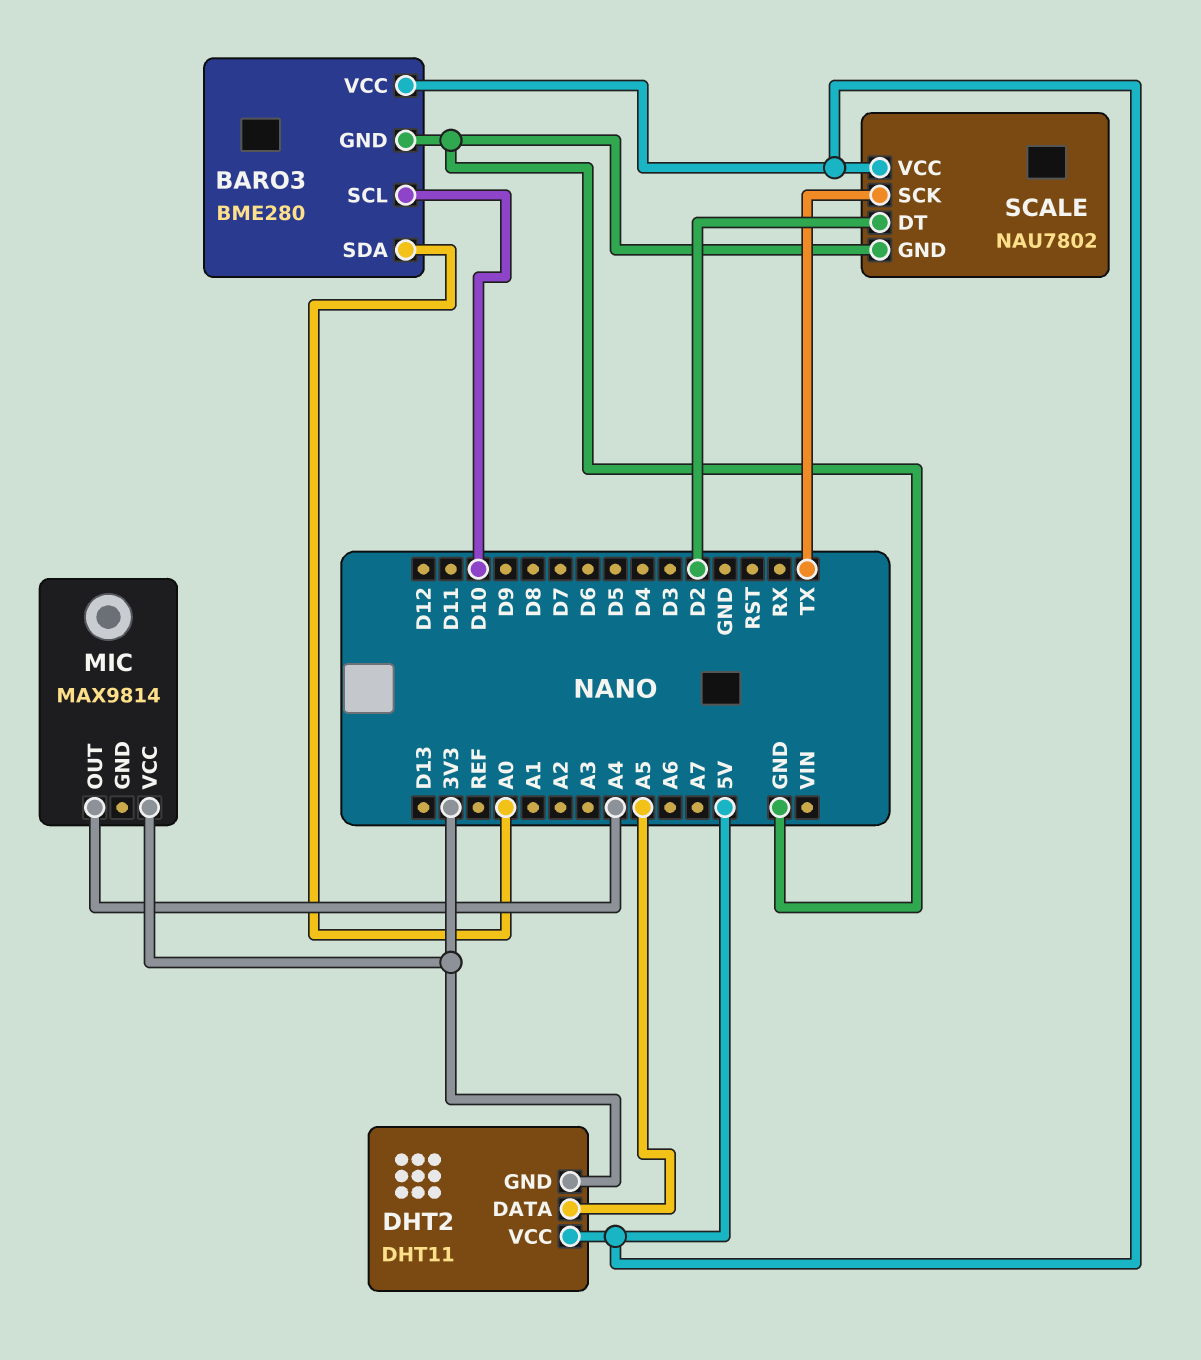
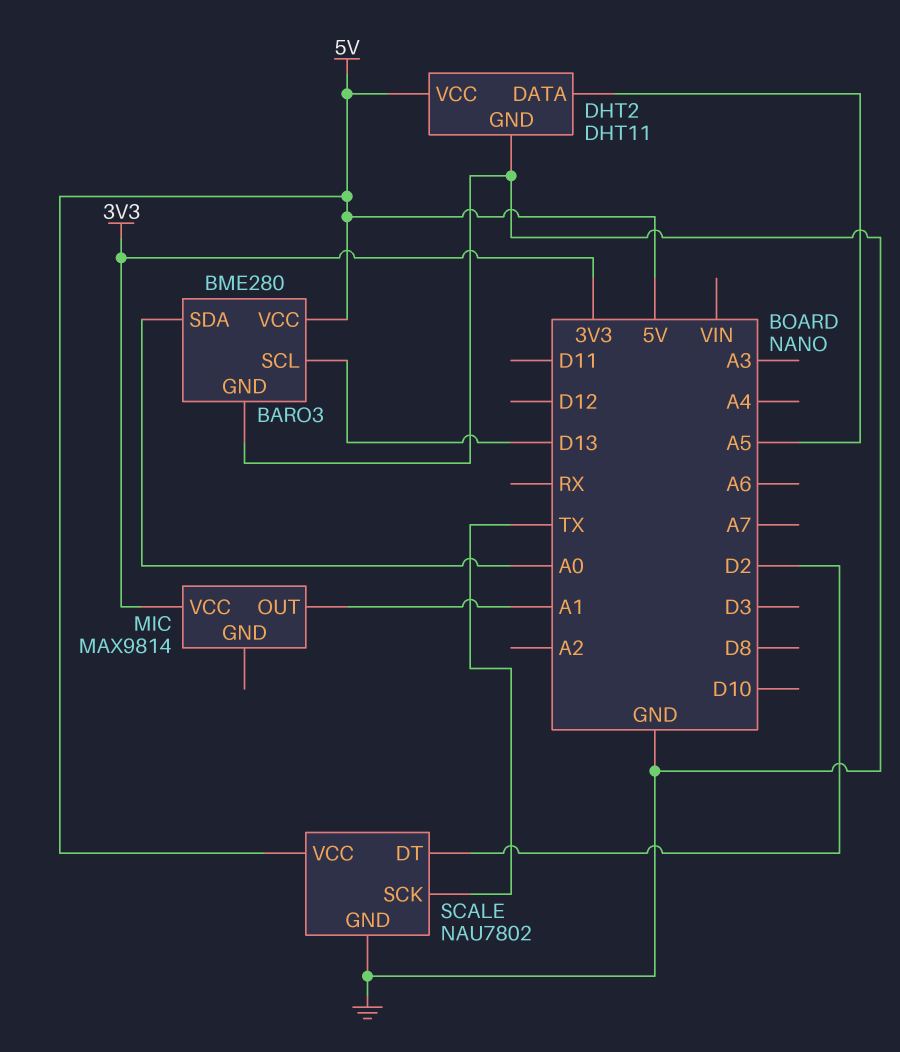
BARO3 pin SCL: D10 -> D13
DHT2 pin GND: 3V3 -> GND
MIC pin OUT: A4 -> A1

